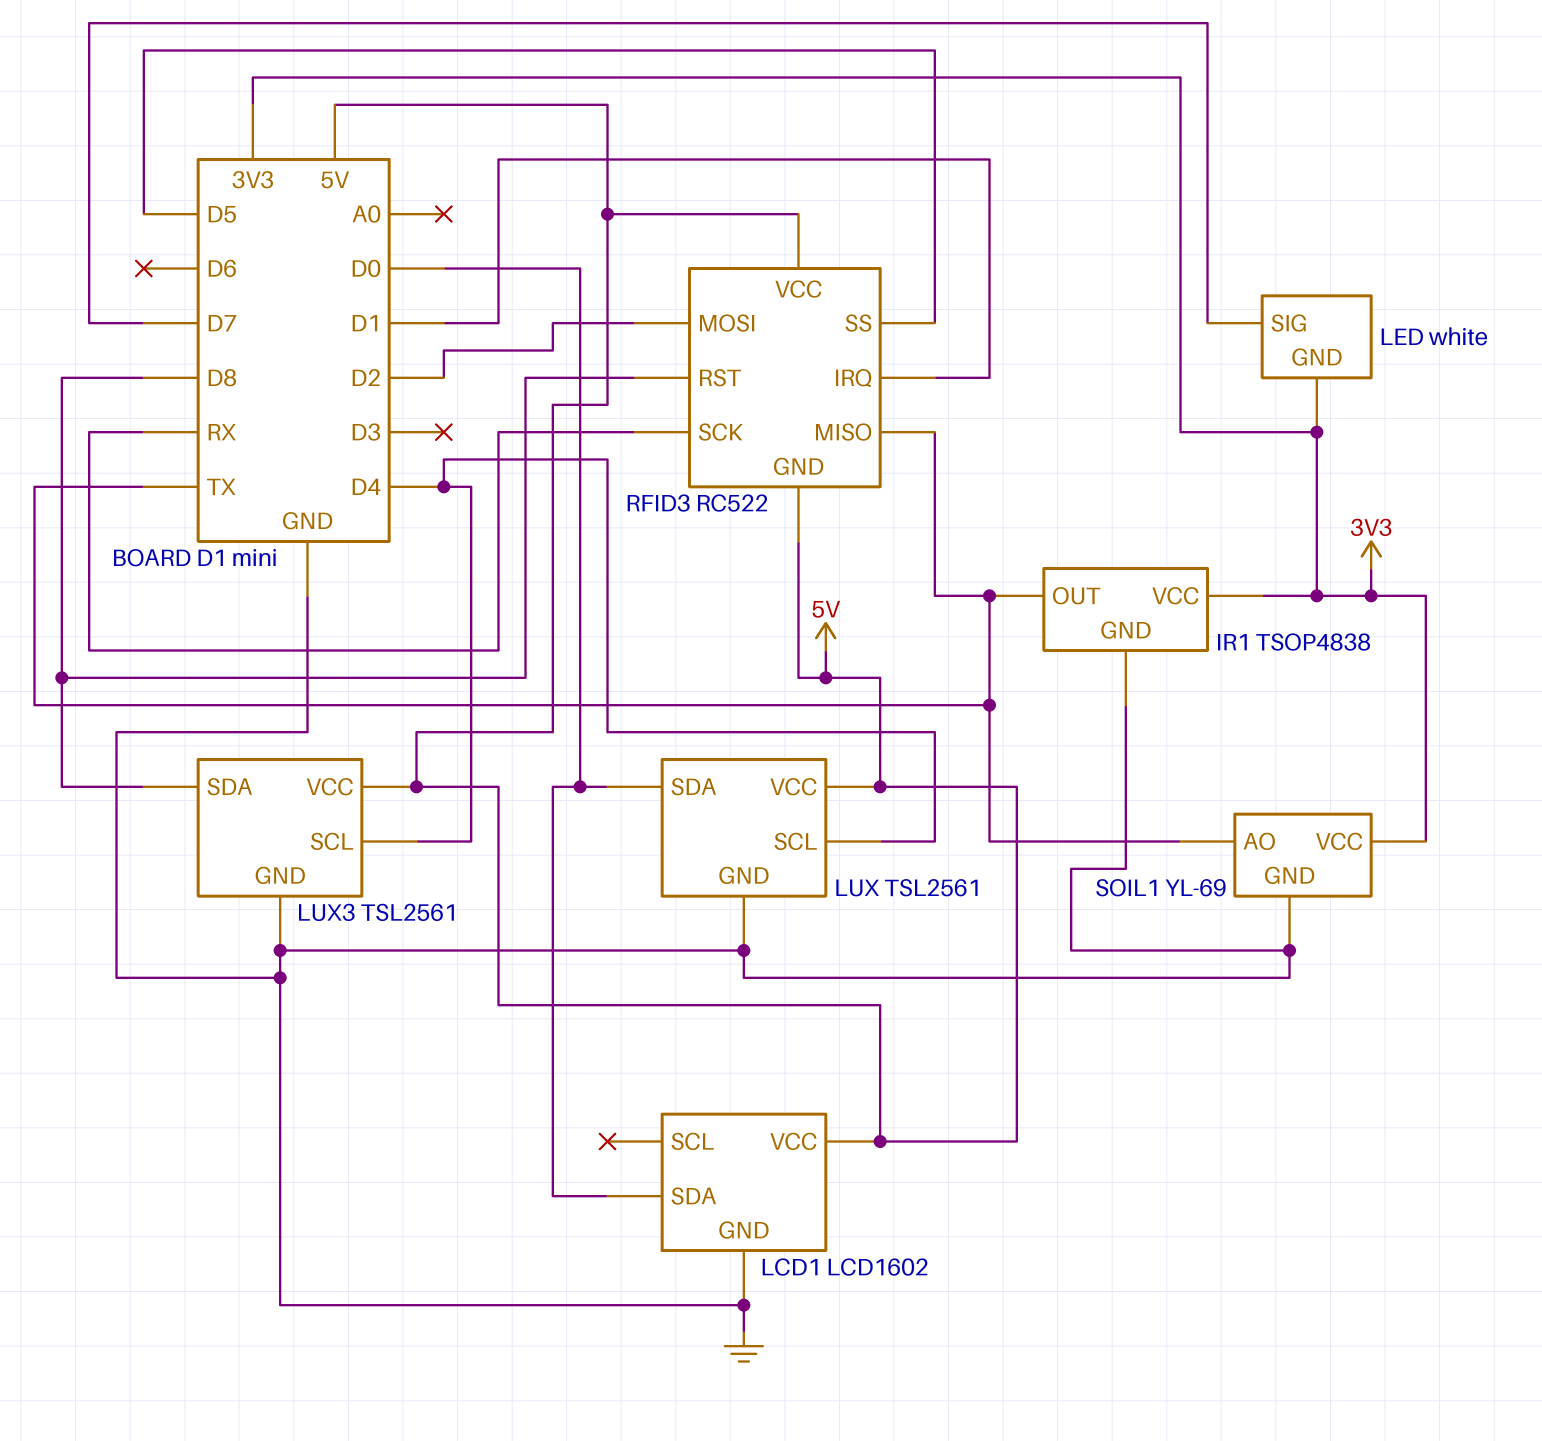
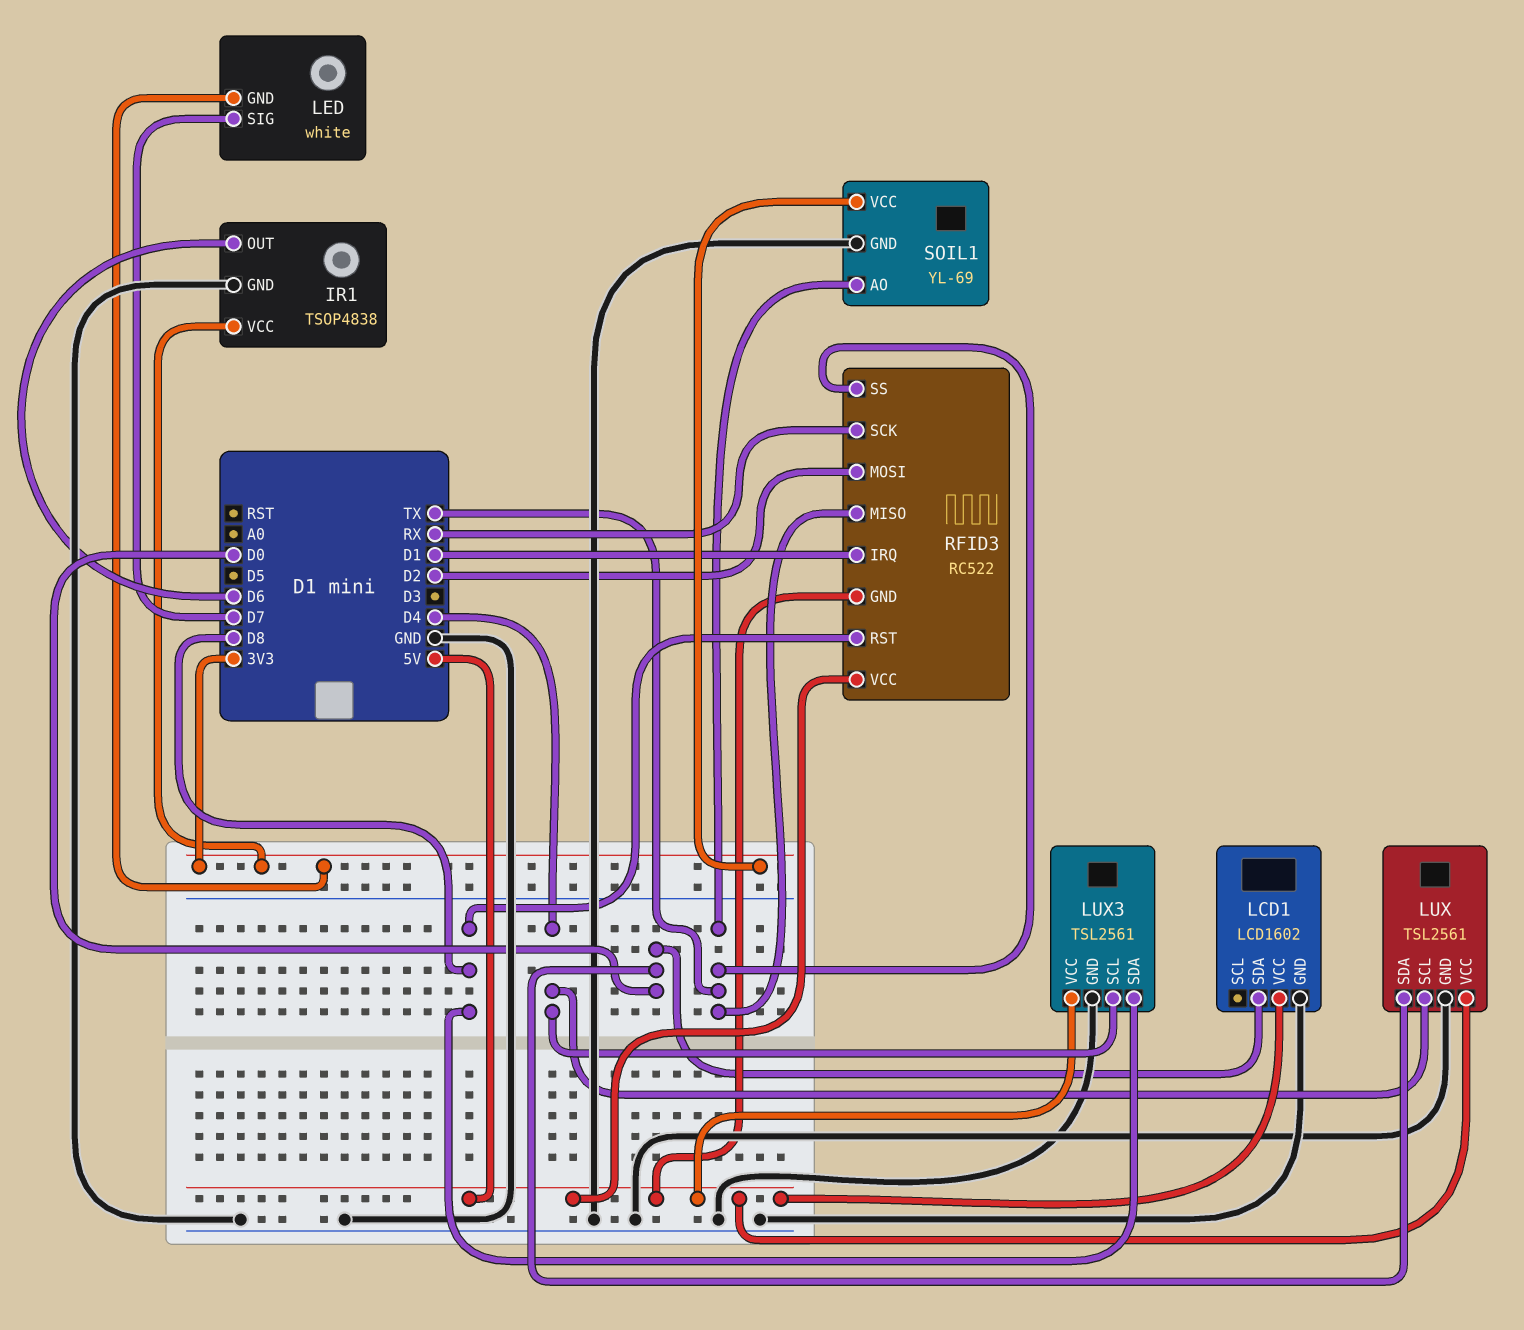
IR1 pin OUT: TX -> D6
RFID3 pin SS: D5 -> TX

